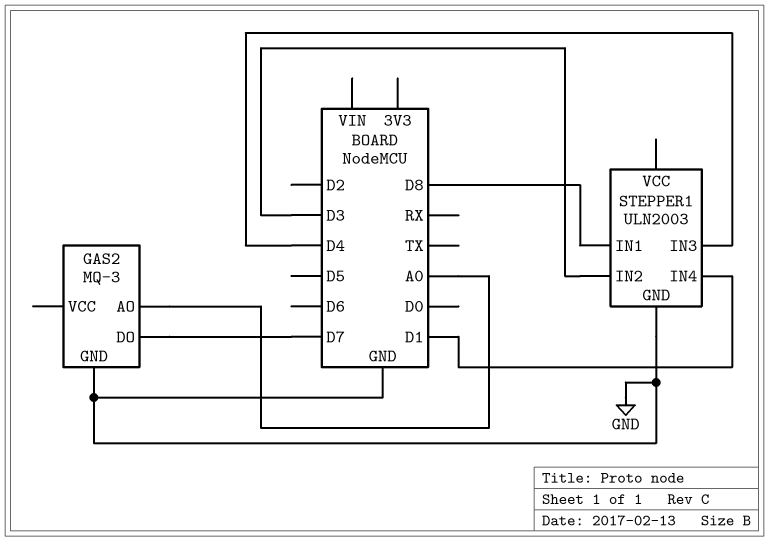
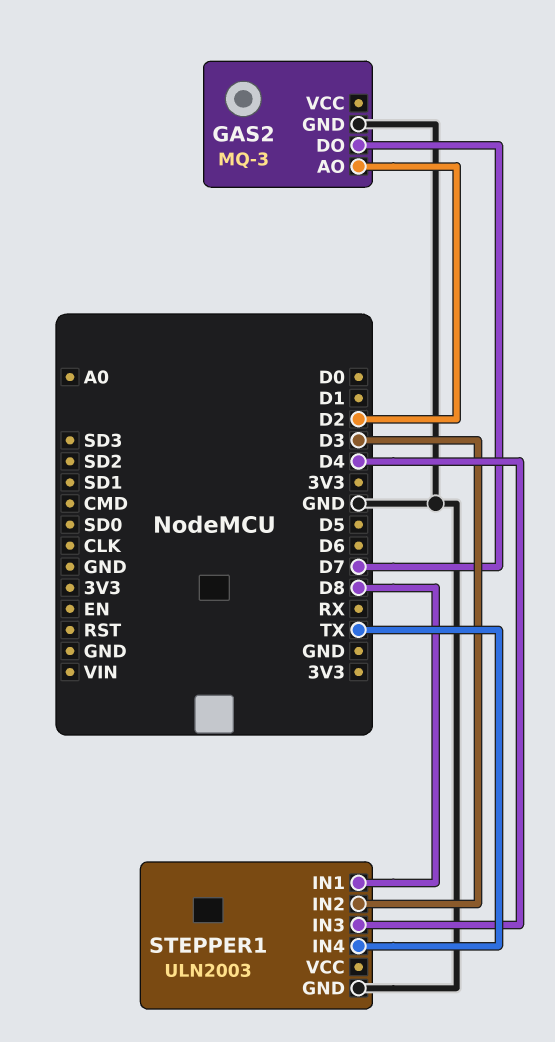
GAS2 pin AO: A0 -> D2
STEPPER1 pin IN4: D1 -> TX

